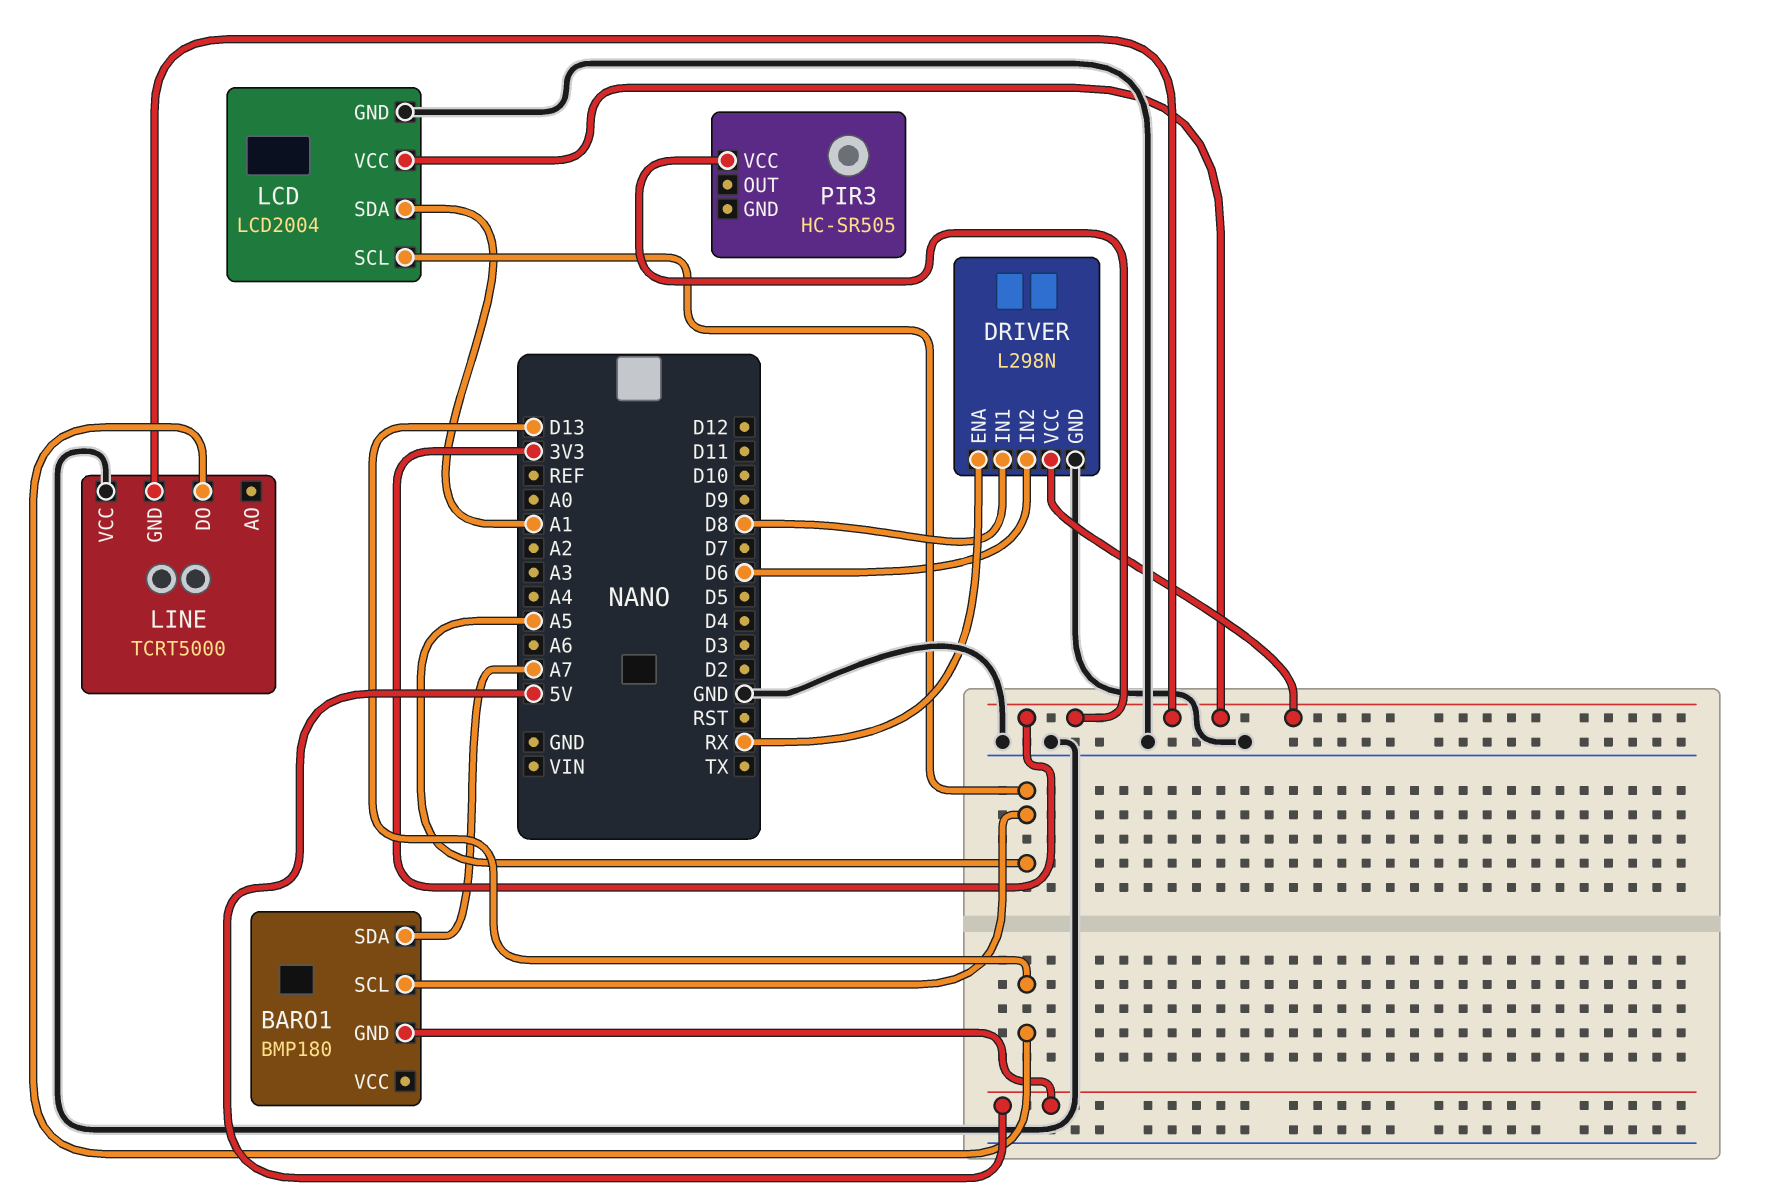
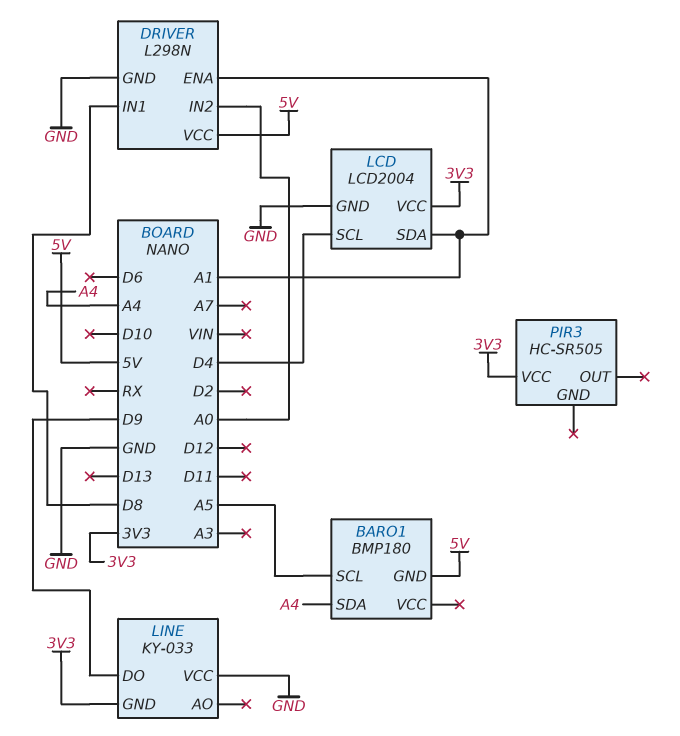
BARO1 pin SDA: A7 -> A4
DRIVER pin ENA: RX -> A1
DRIVER pin IN2: D6 -> A0
DRIVER pin VCC: 3V3 -> 5V
LCD pin SCL: A5 -> D4
LINE: TCRT5000 -> KY-033
LINE pin DO: D13 -> D9

